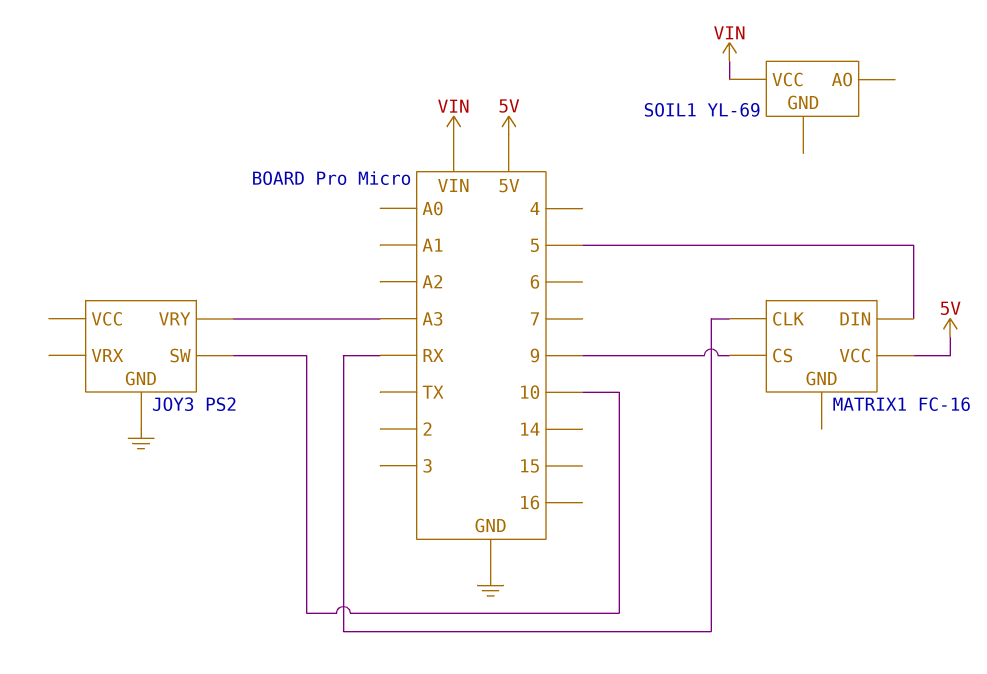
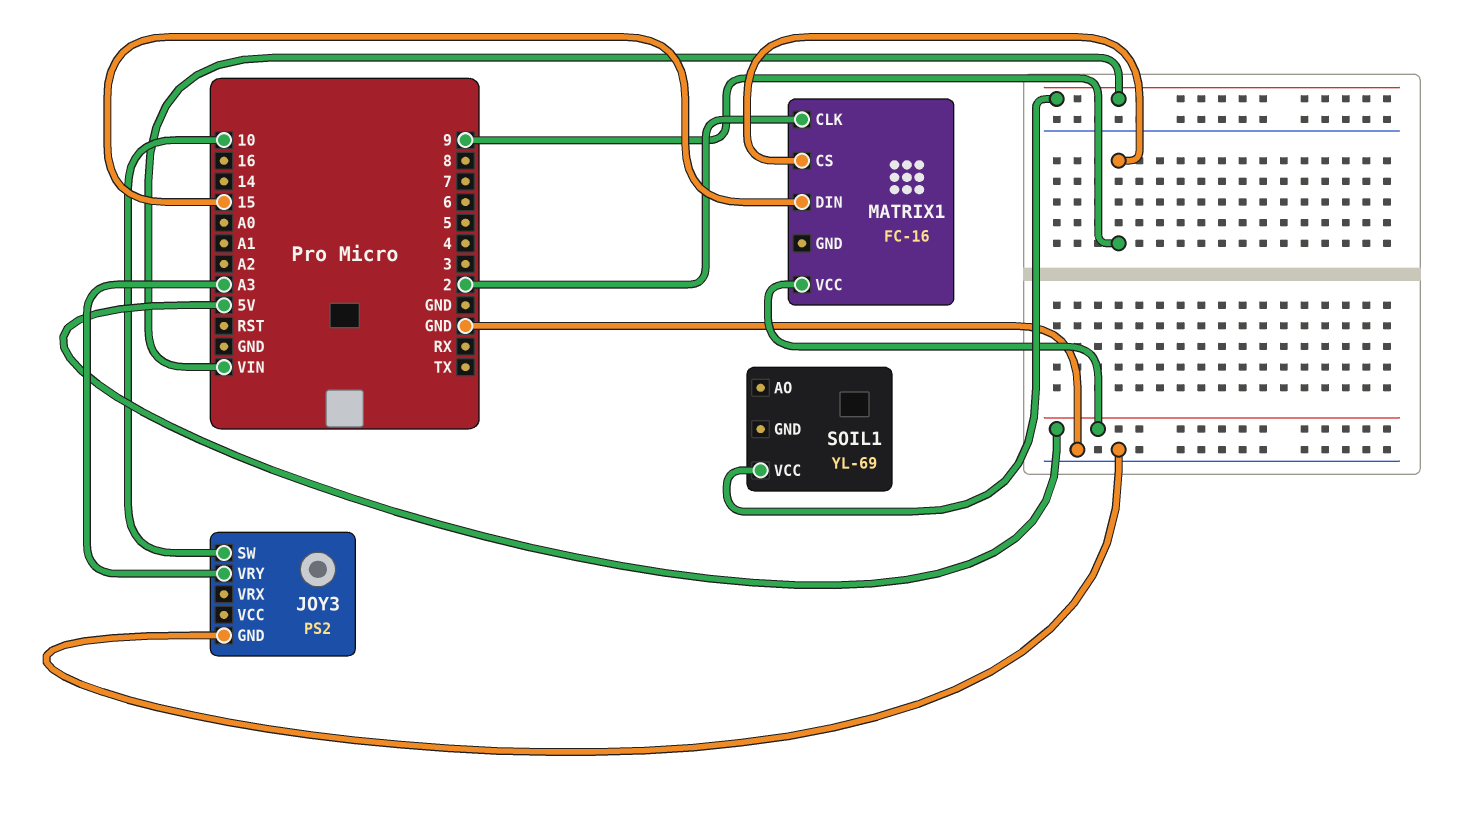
MATRIX1 pin CLK: RX -> 2
MATRIX1 pin DIN: 5 -> 15

